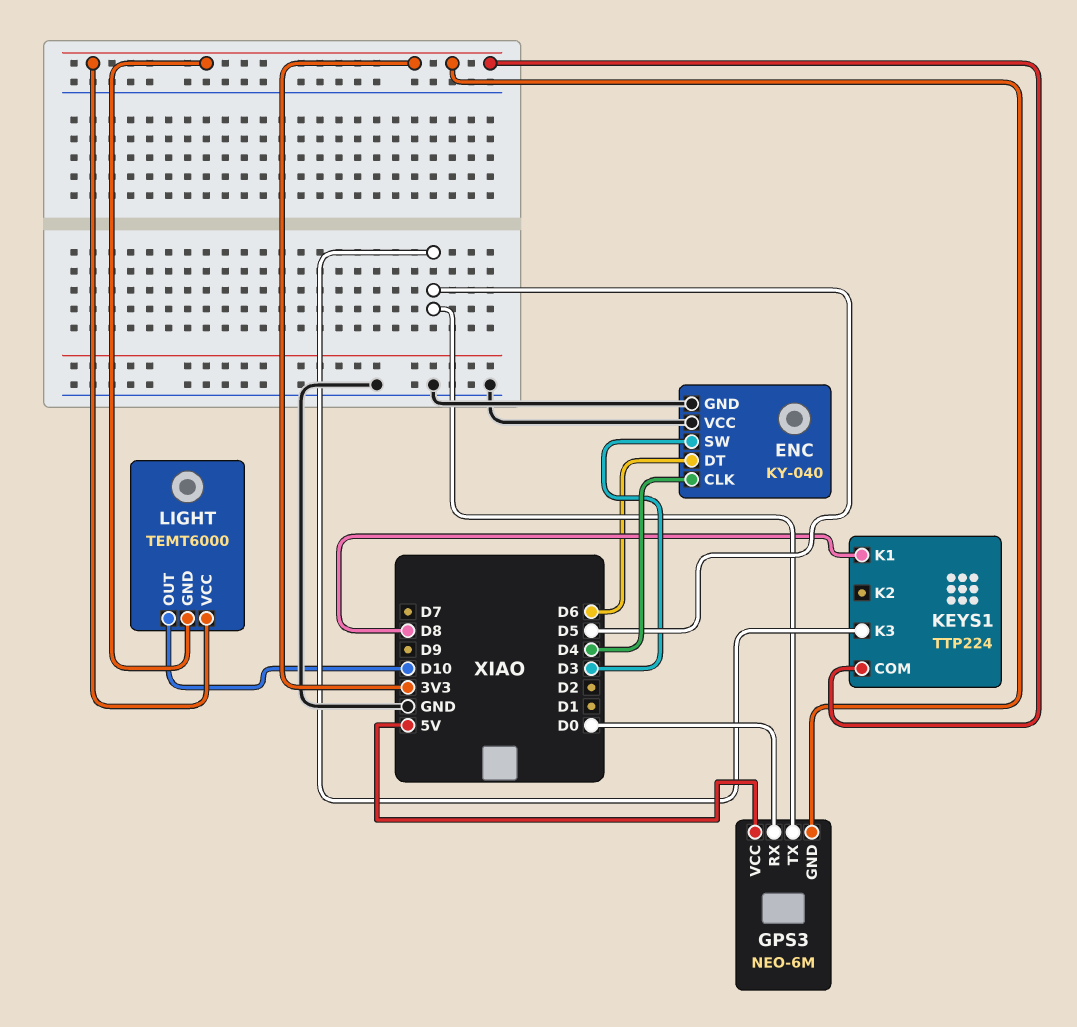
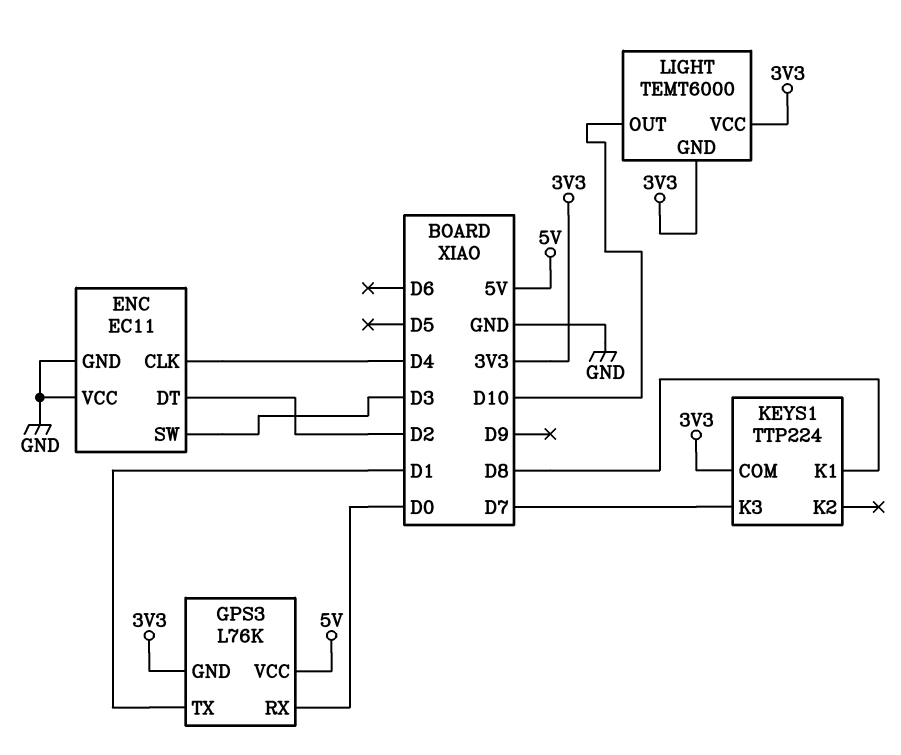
ENC: KY-040 -> EC11
ENC pin DT: D6 -> D2
GPS3: NEO-6M -> L76K
GPS3 pin TX: D5 -> D1
KEYS1 pin K3: D5 -> D7

